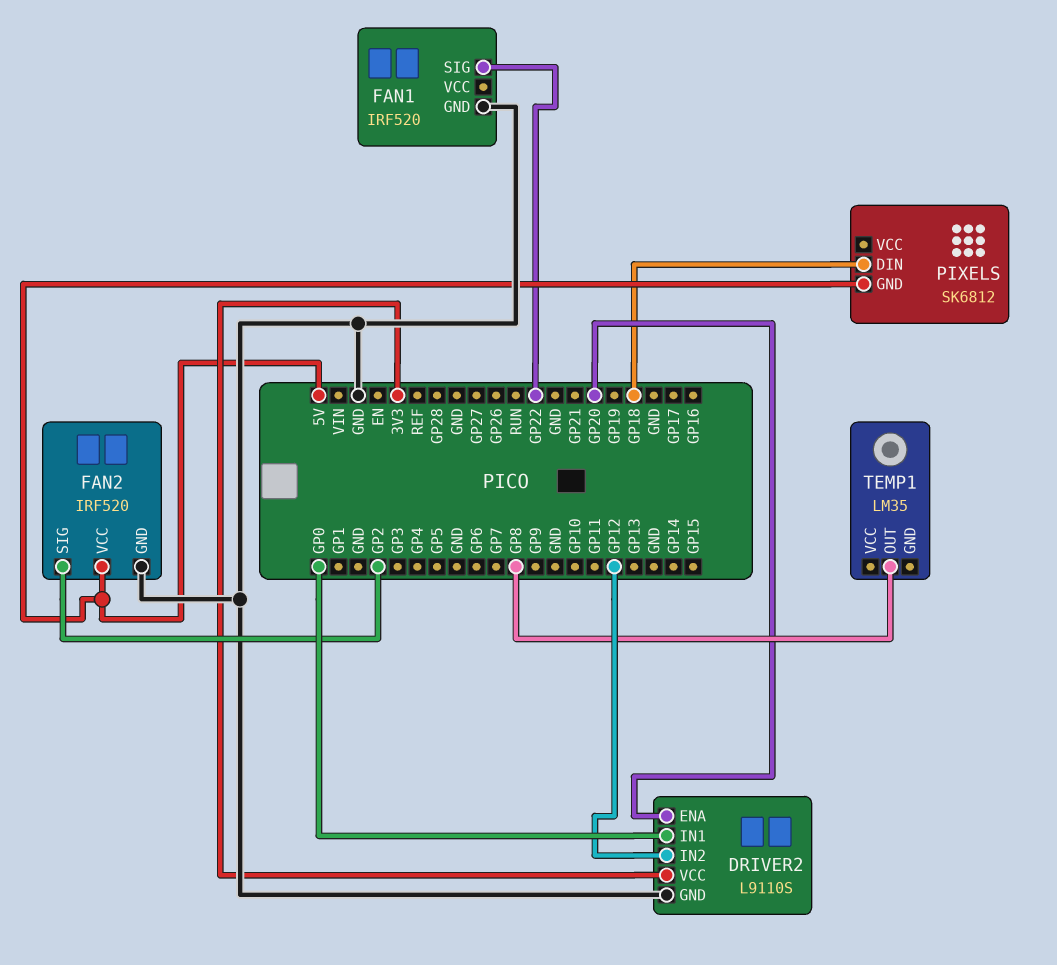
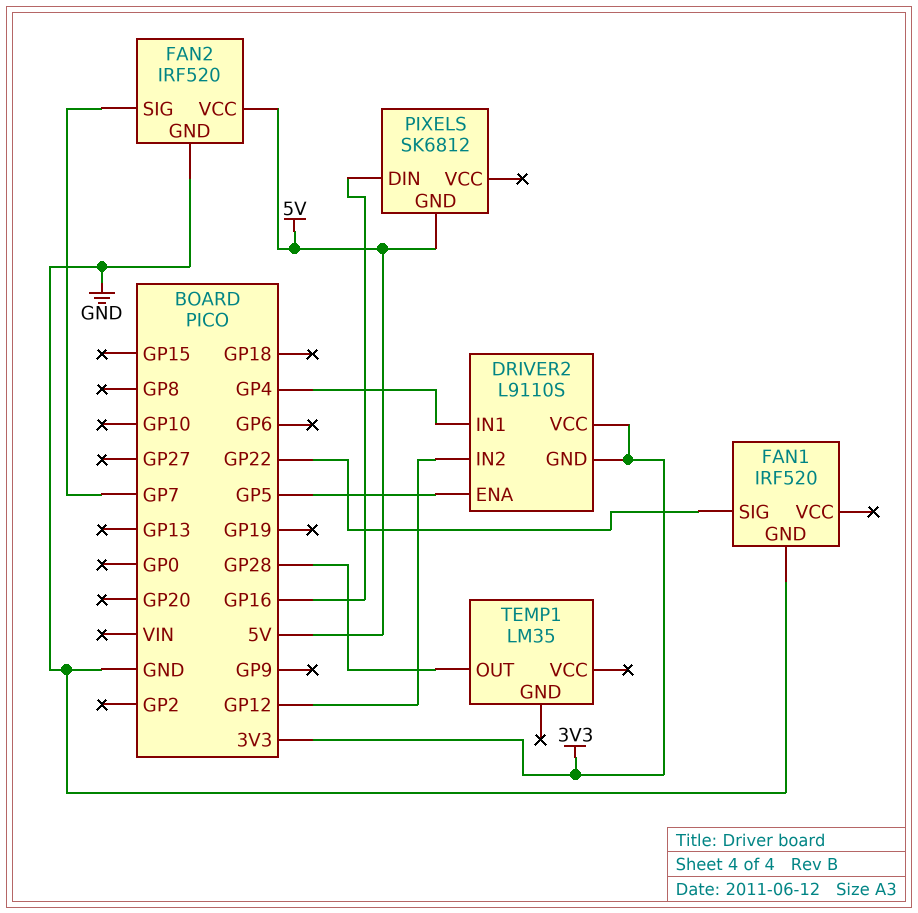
DRIVER2 pin ENA: GP20 -> GP5
DRIVER2 pin GND: GND -> 3V3
DRIVER2 pin IN1: GP0 -> GP4
FAN2 pin SIG: GP2 -> GP7
PIXELS pin DIN: GP18 -> GP16
TEMP1 pin OUT: GP8 -> GP28

